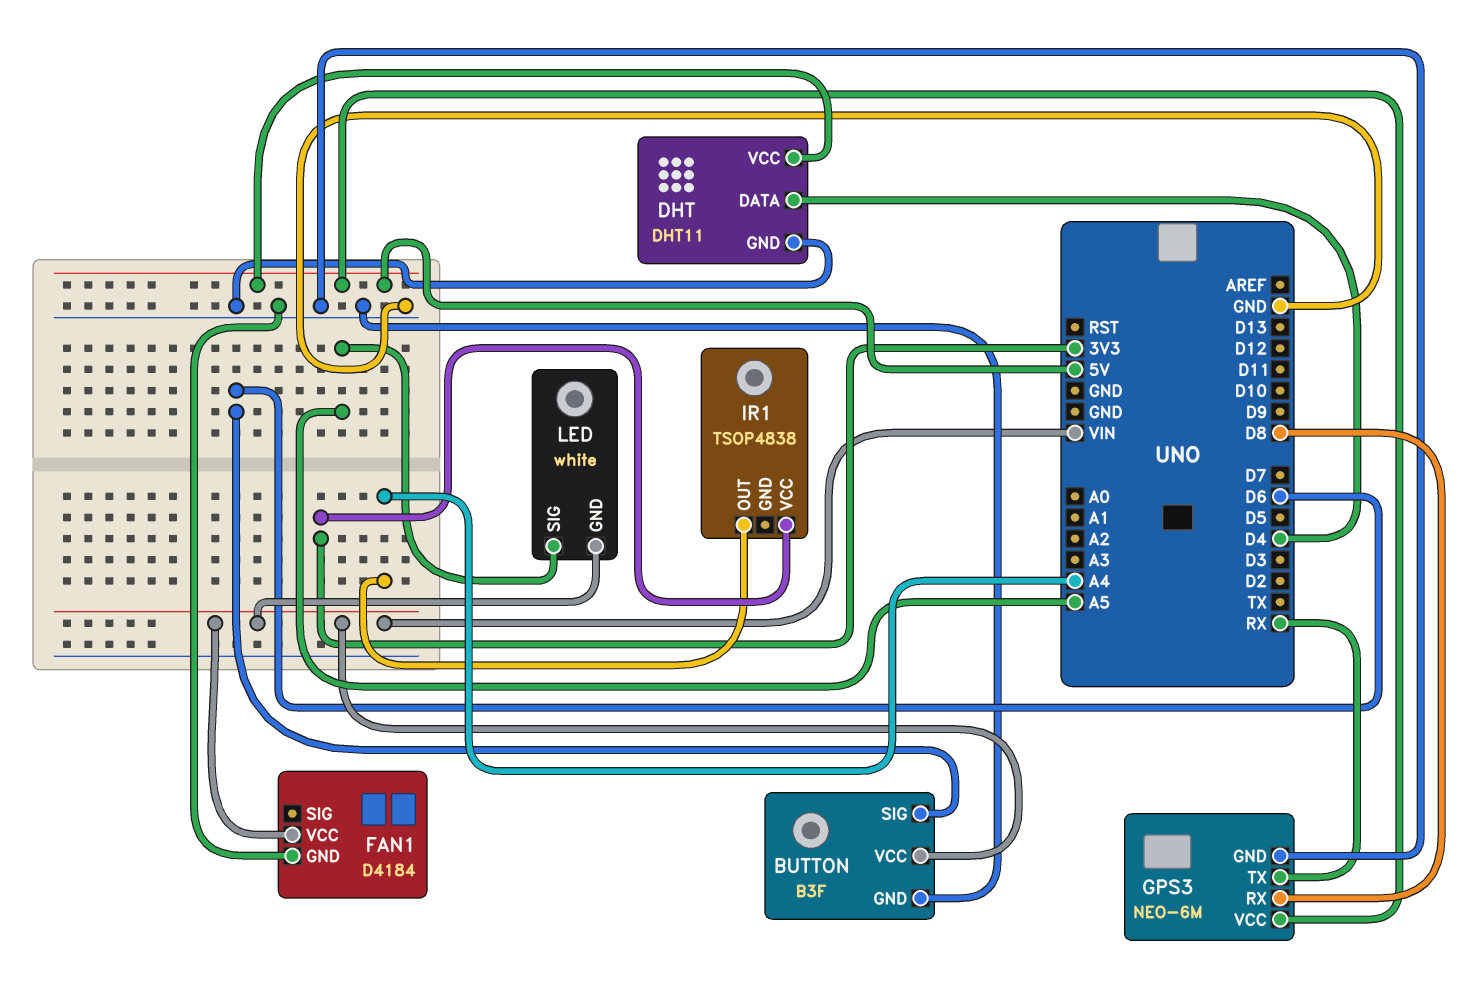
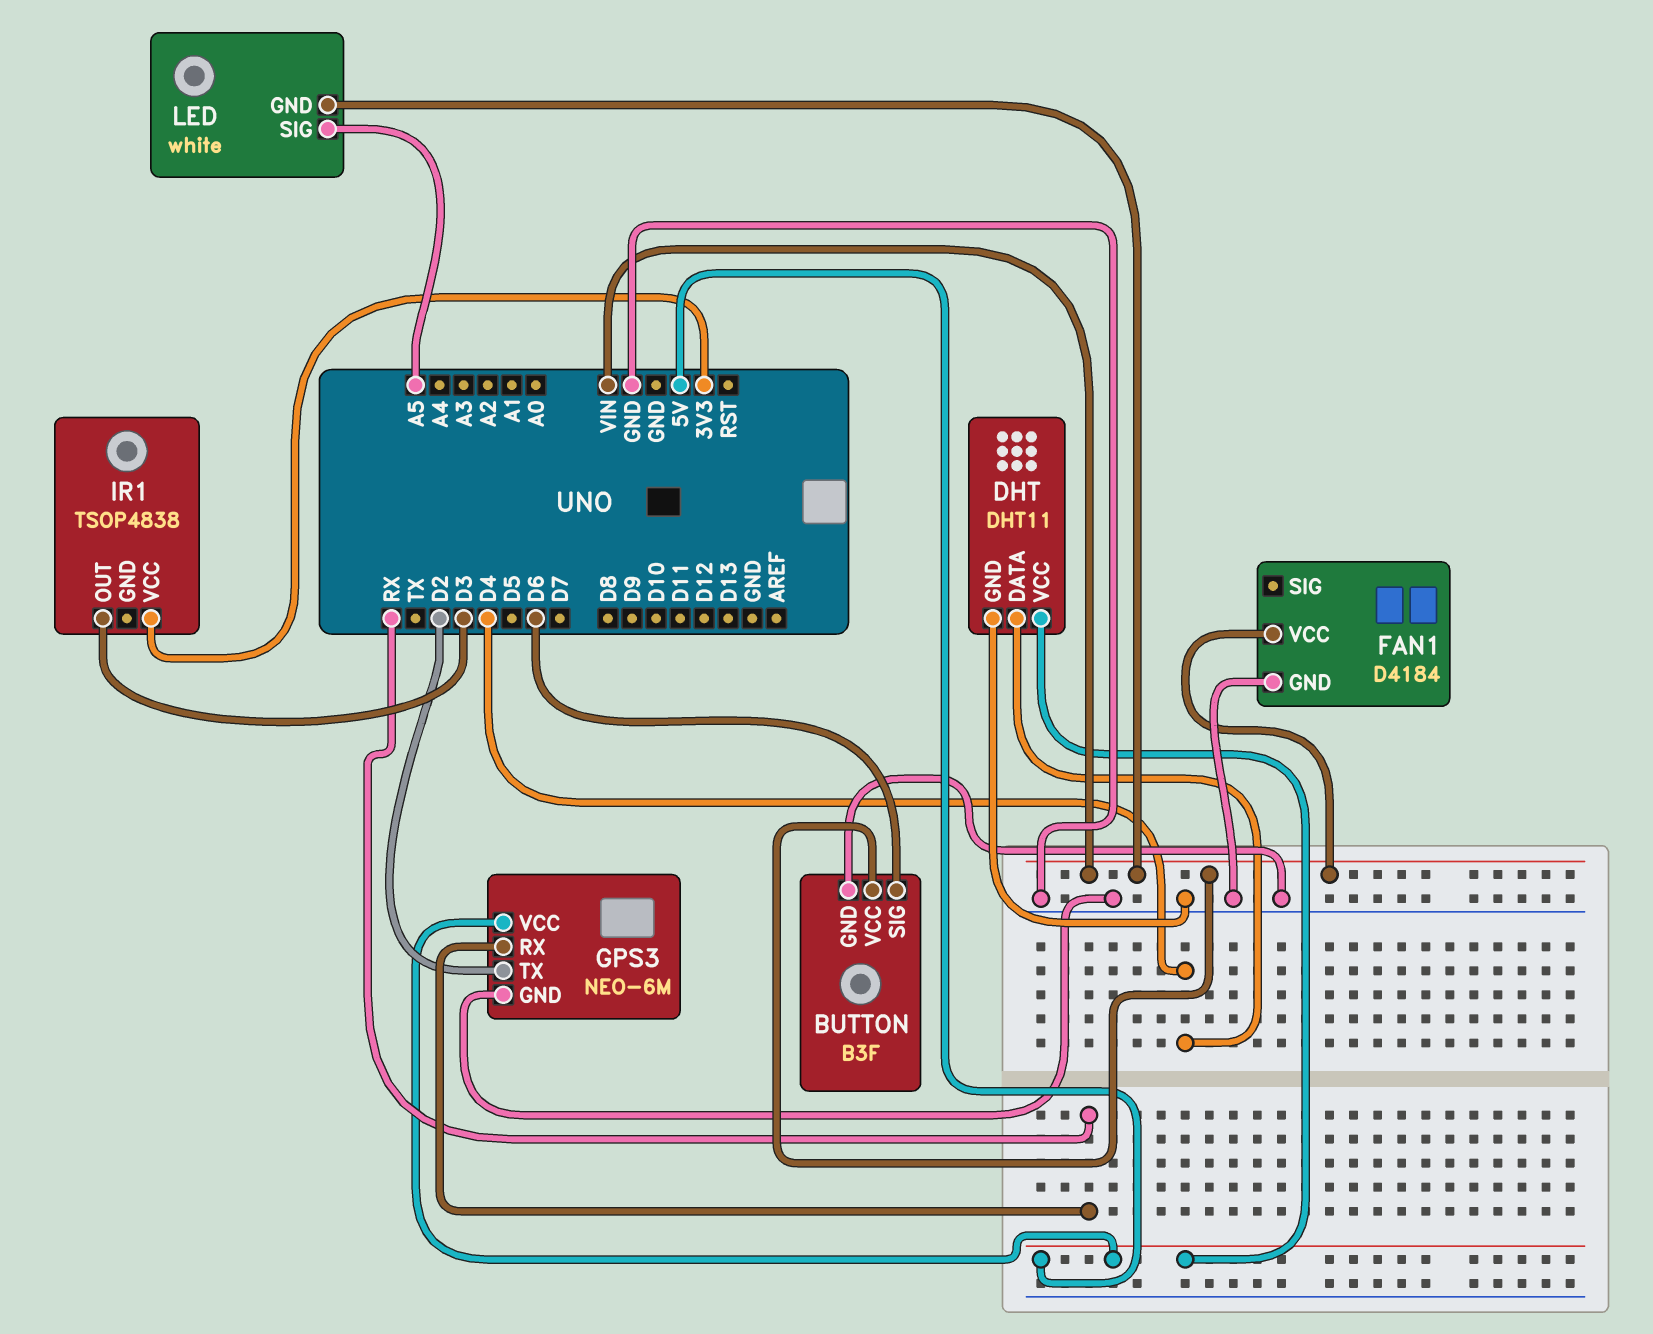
GPS3 pin RX: D8 -> RX
GPS3 pin TX: RX -> D2
IR1 pin OUT: A4 -> D3

